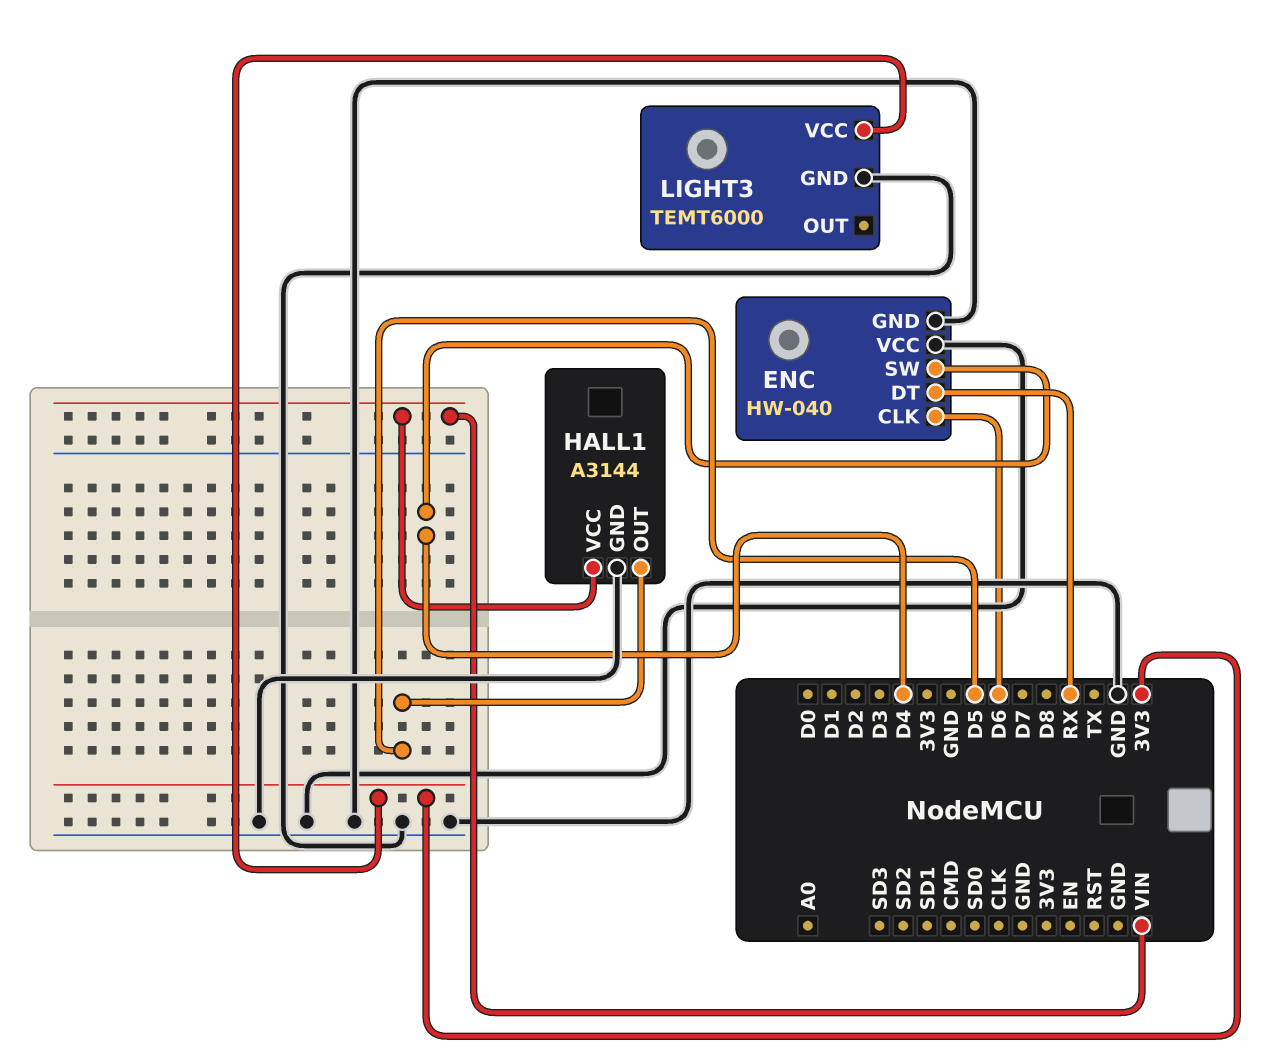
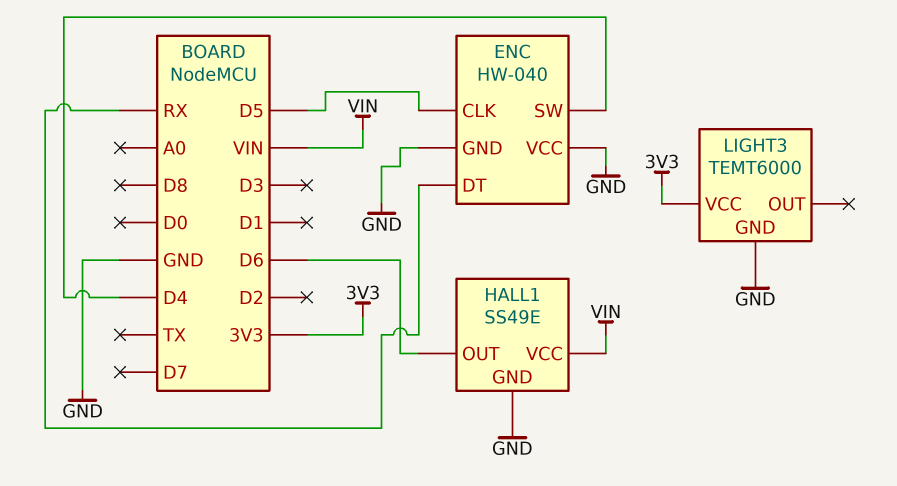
ENC pin CLK: D6 -> D5
HALL1: A3144 -> SS49E
HALL1 pin OUT: D5 -> D6

